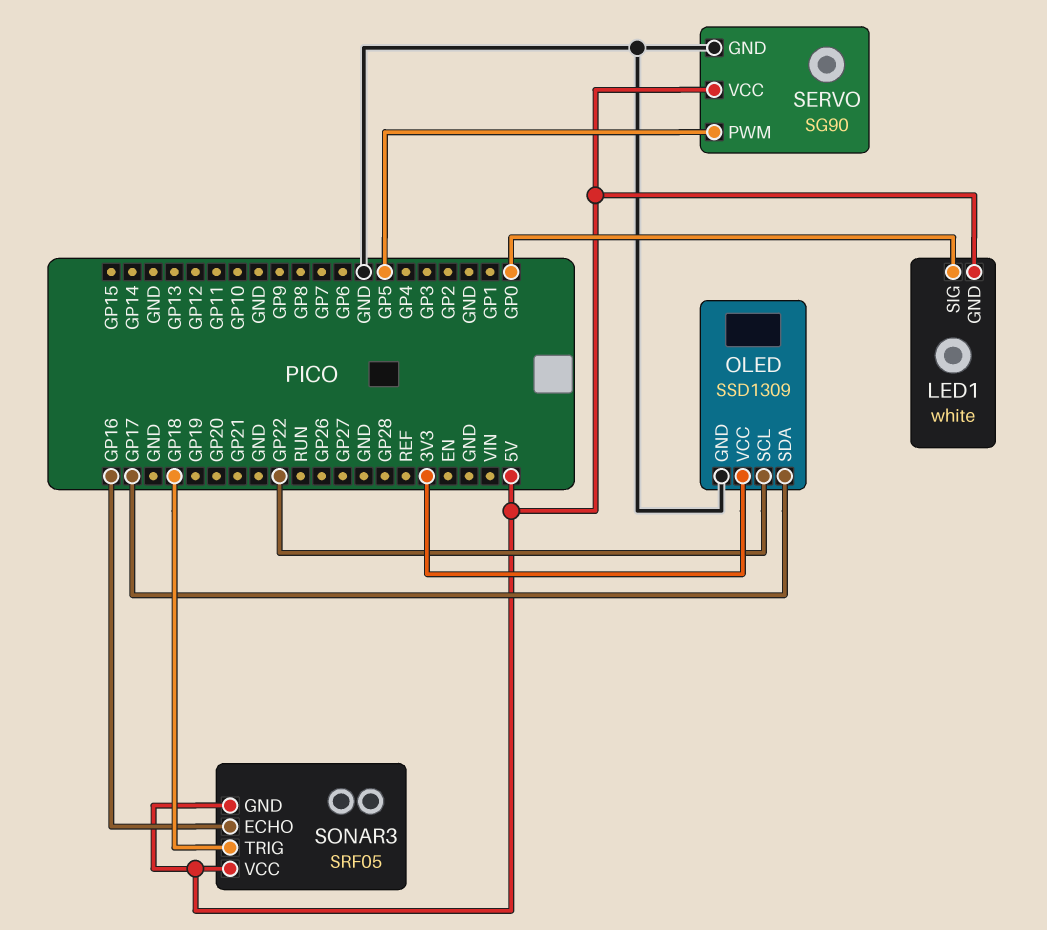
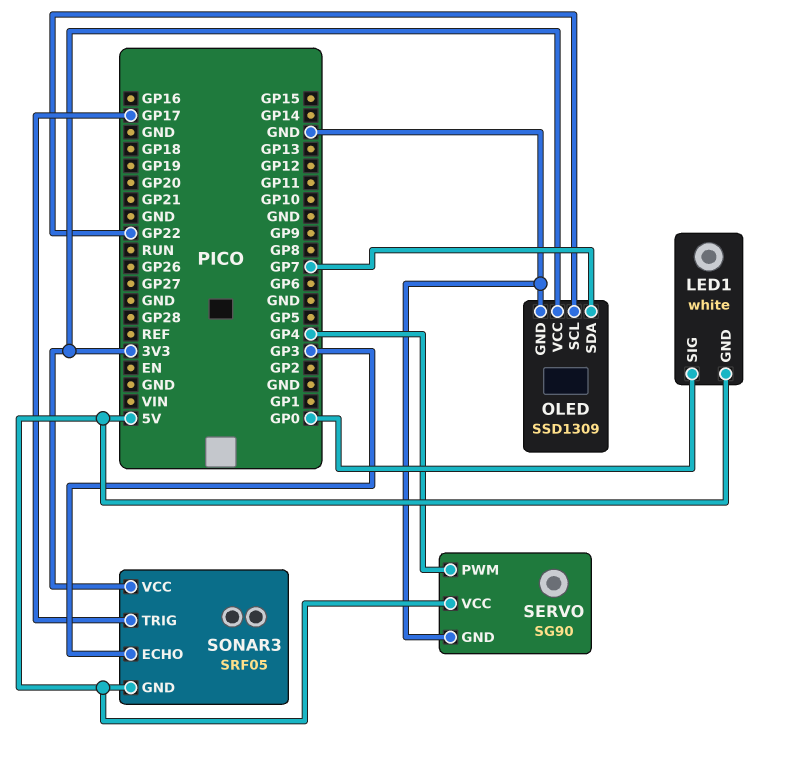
OLED pin SDA: GP17 -> GP7
SERVO pin PWM: GP5 -> GP4
SONAR3 pin ECHO: GP16 -> GP3
SONAR3 pin TRIG: GP18 -> GP17
SONAR3 pin VCC: 5V -> 3V3

